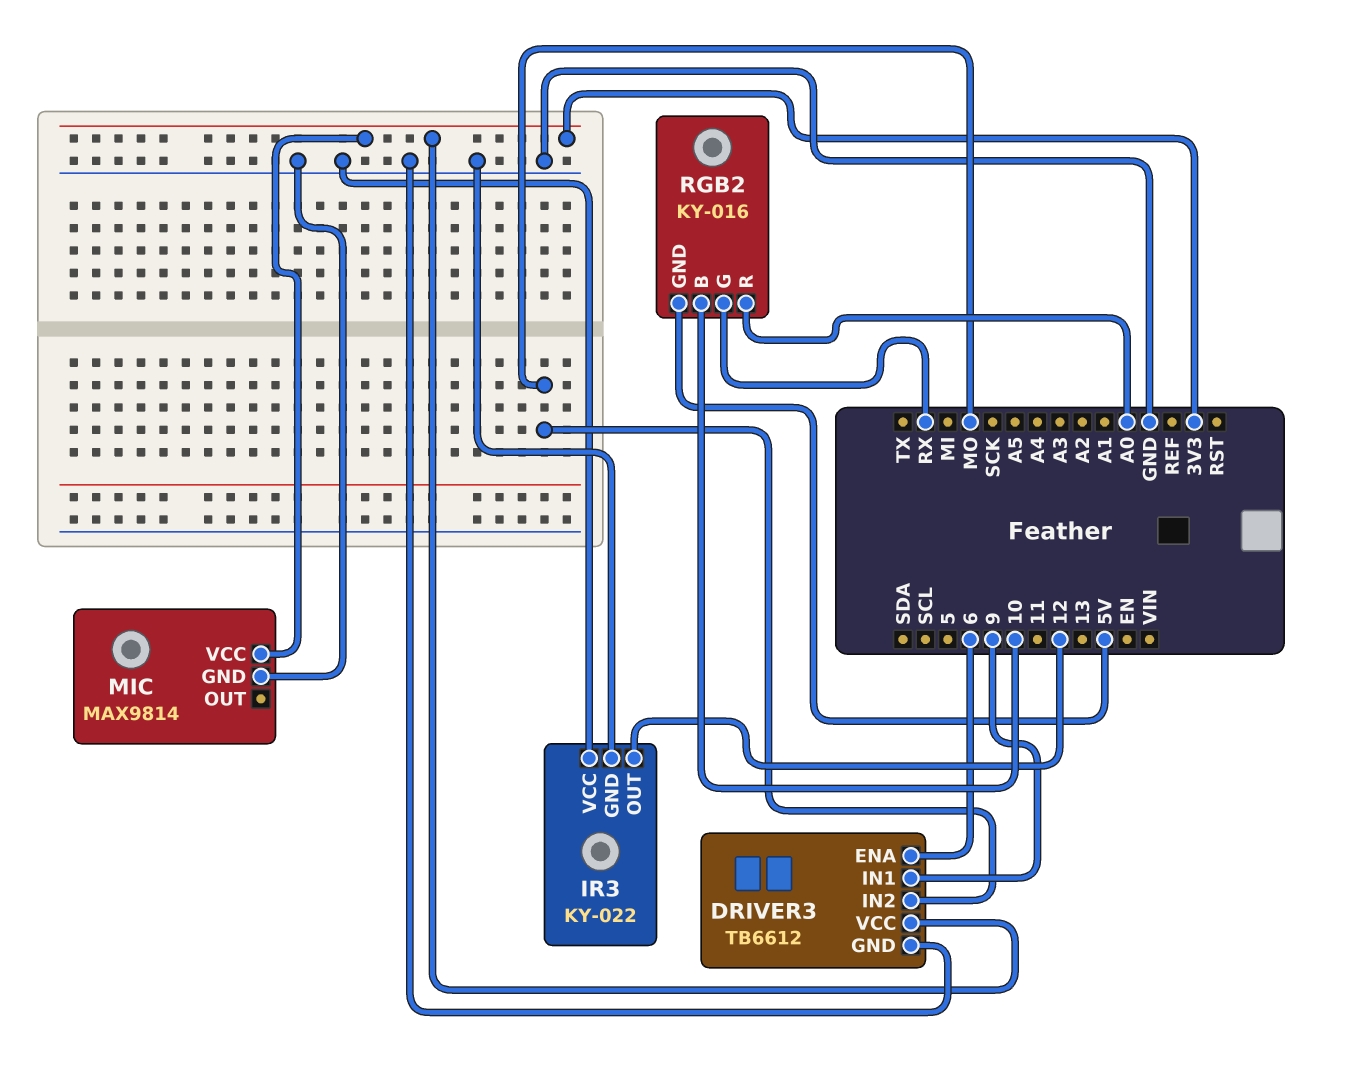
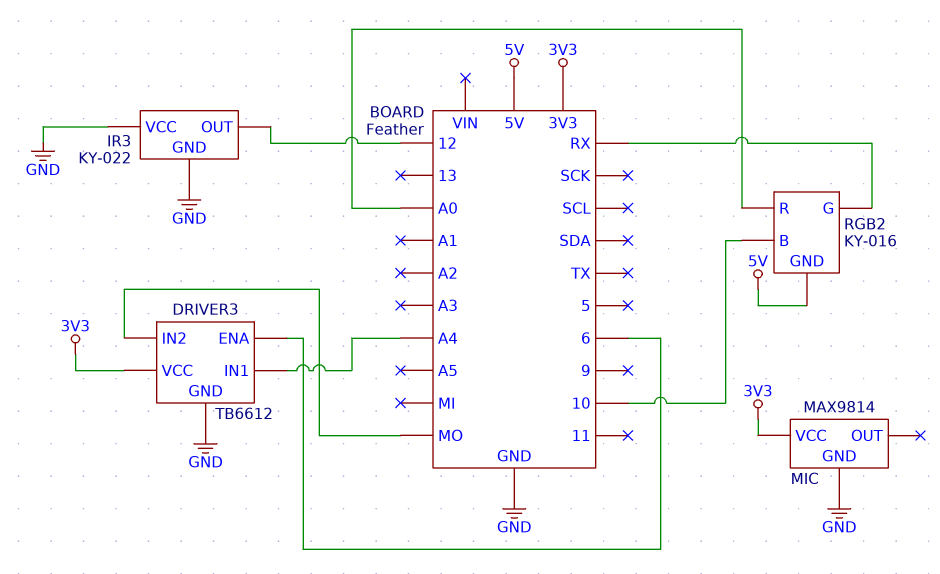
DRIVER3 pin IN1: 9 -> A4

